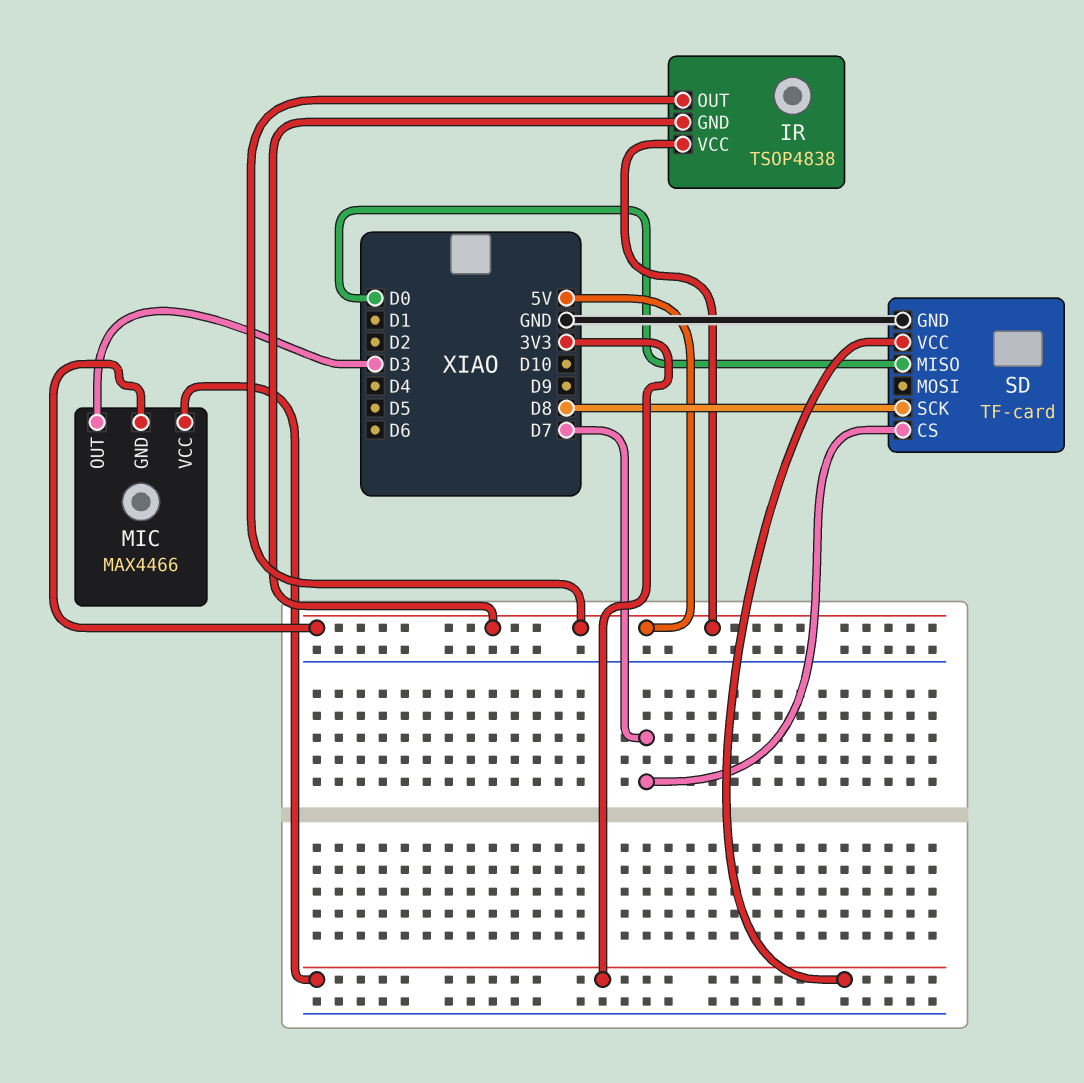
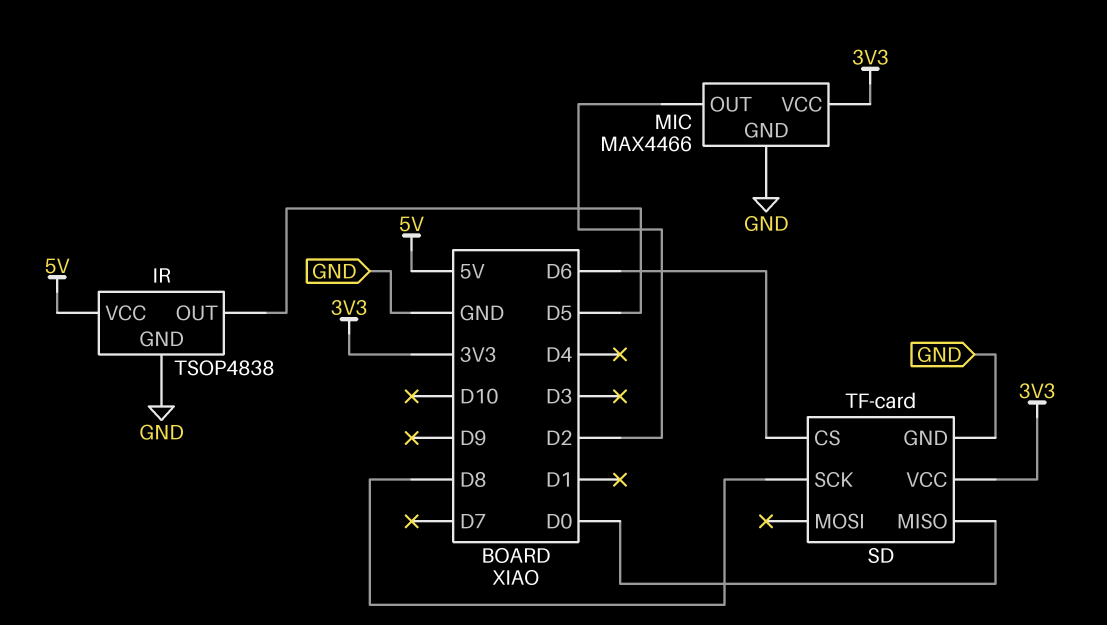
IR pin GND: 5V -> GND
IR pin OUT: 5V -> D5
MIC pin GND: 5V -> GND
MIC pin OUT: D3 -> D2
SD pin CS: D7 -> D6

